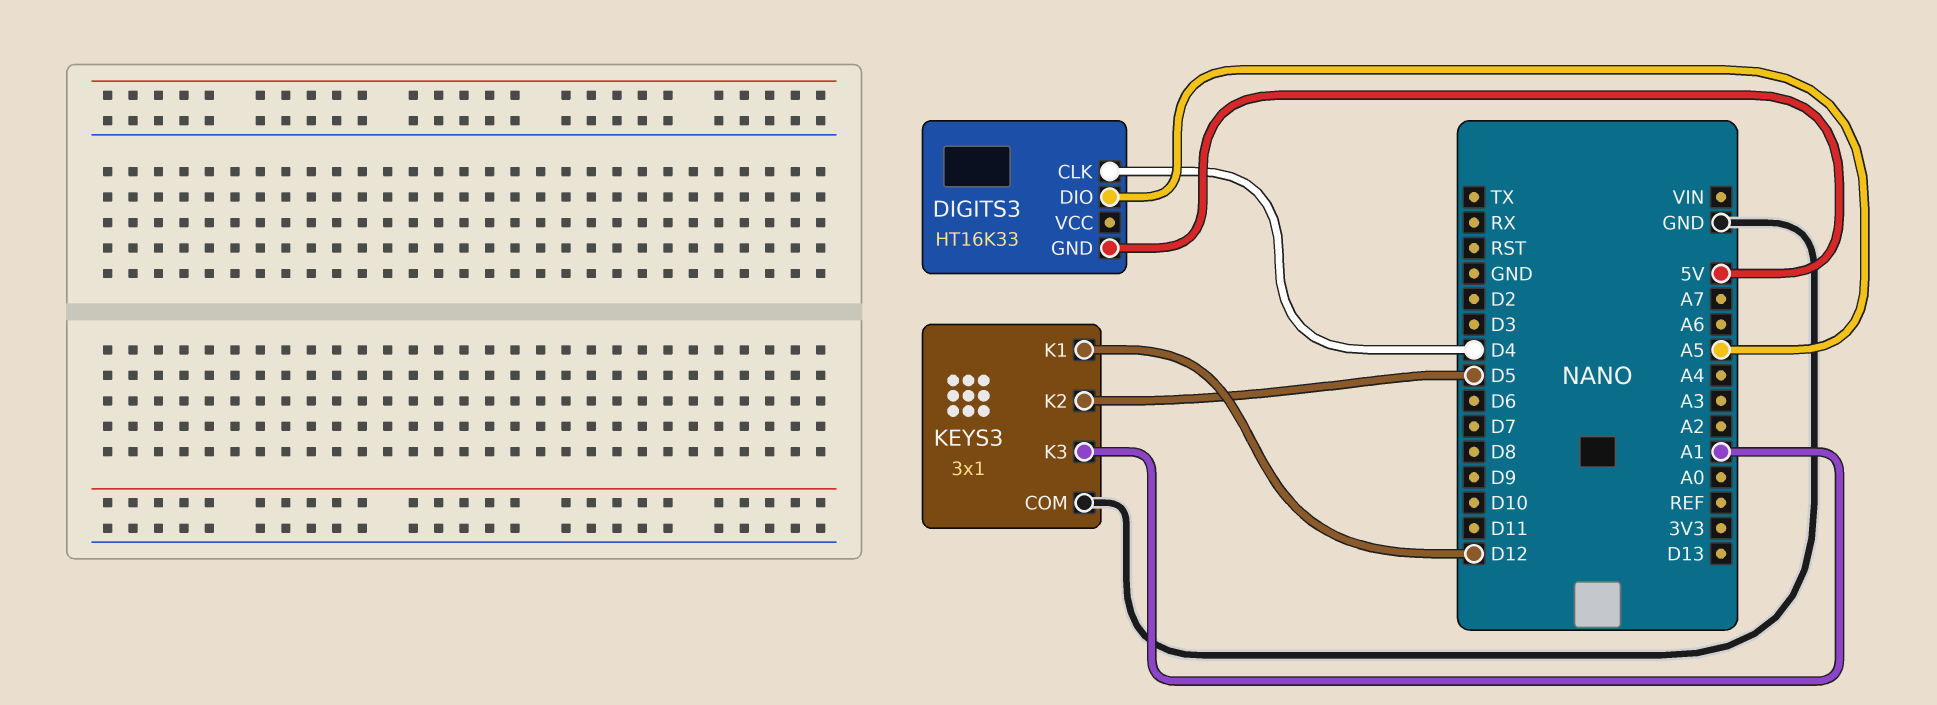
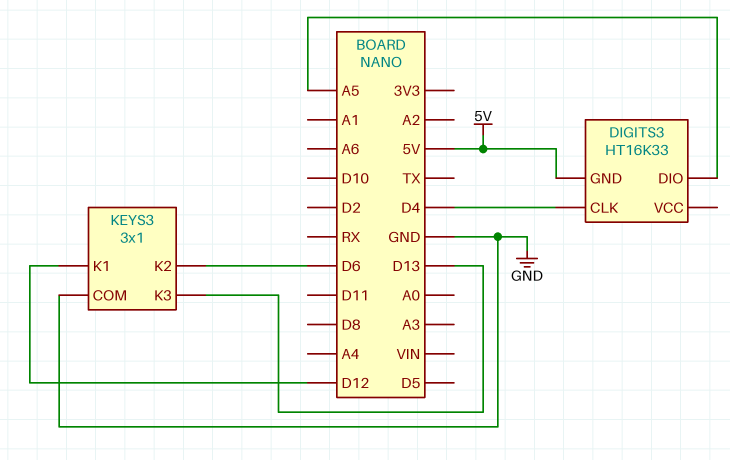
KEYS3 pin K2: D5 -> D6
KEYS3 pin K3: A1 -> D13

